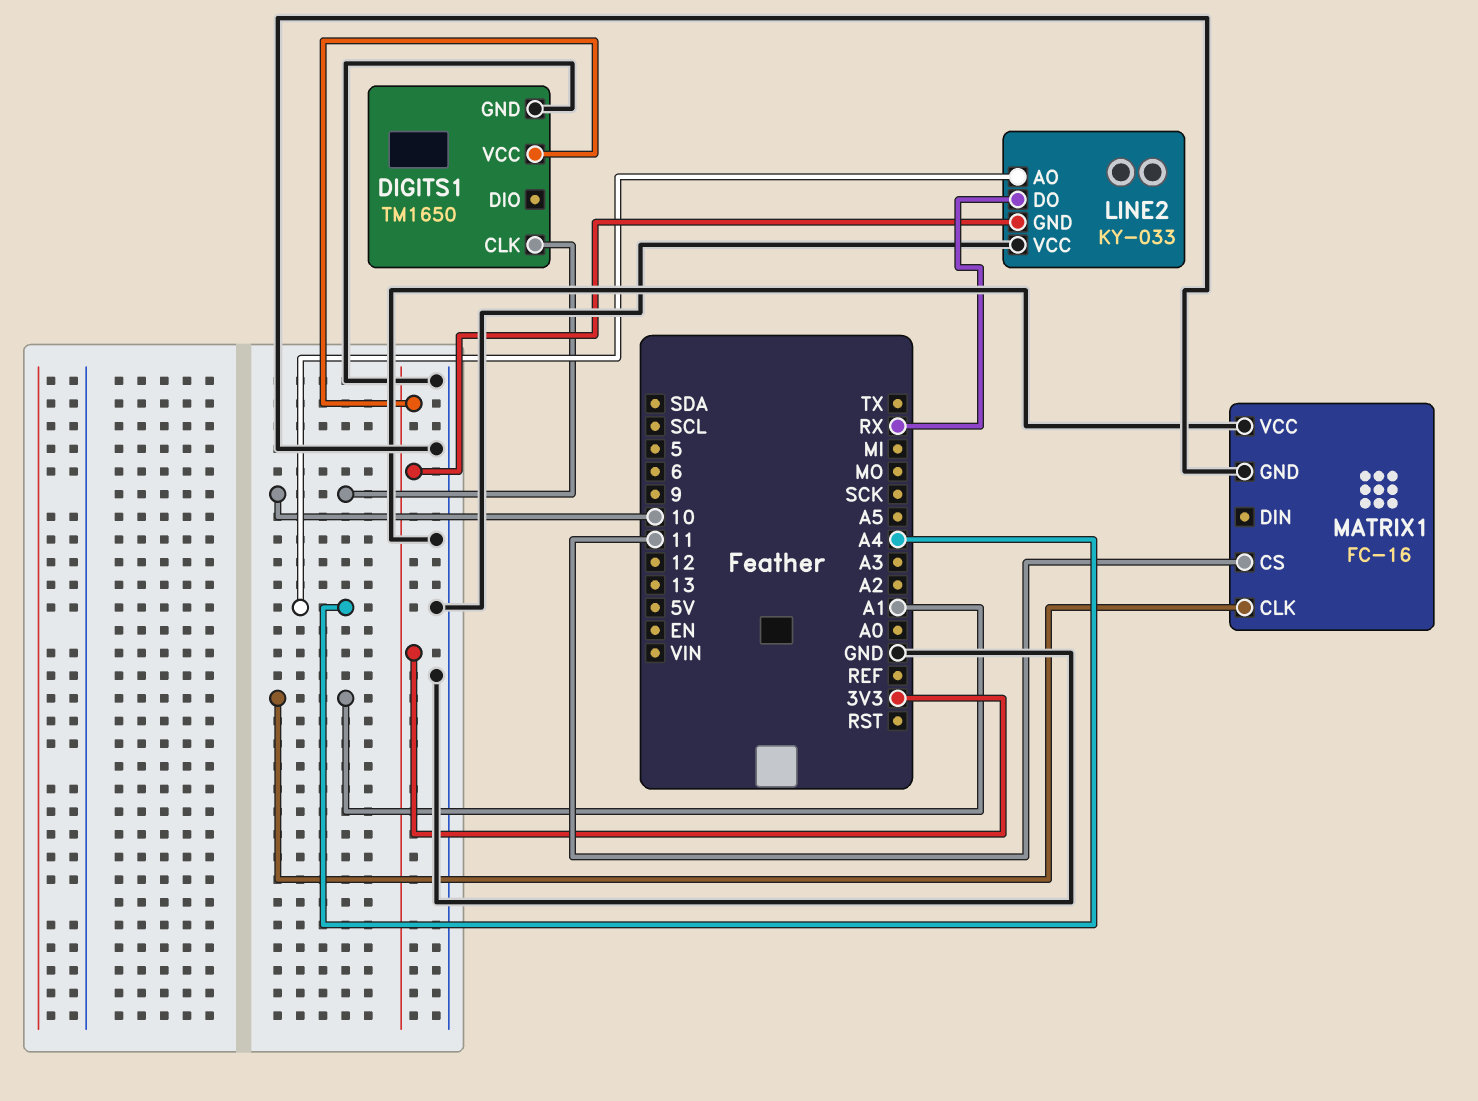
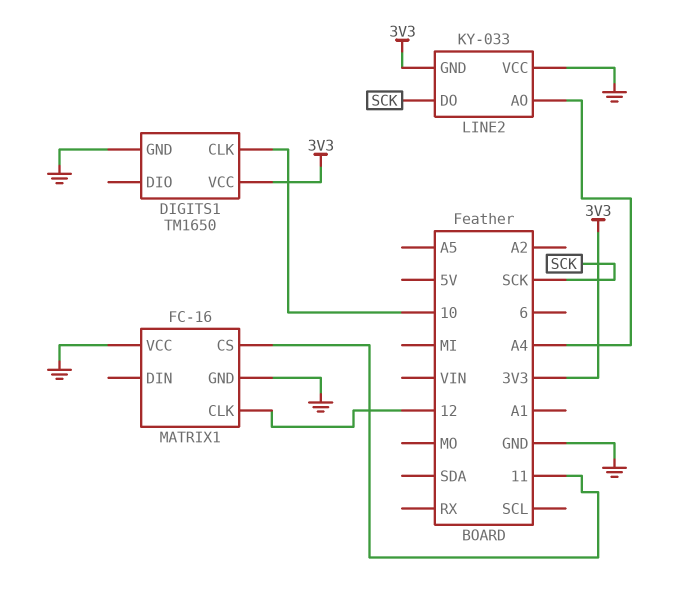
LINE2 pin DO: RX -> SCK
MATRIX1 pin CLK: A1 -> 12

